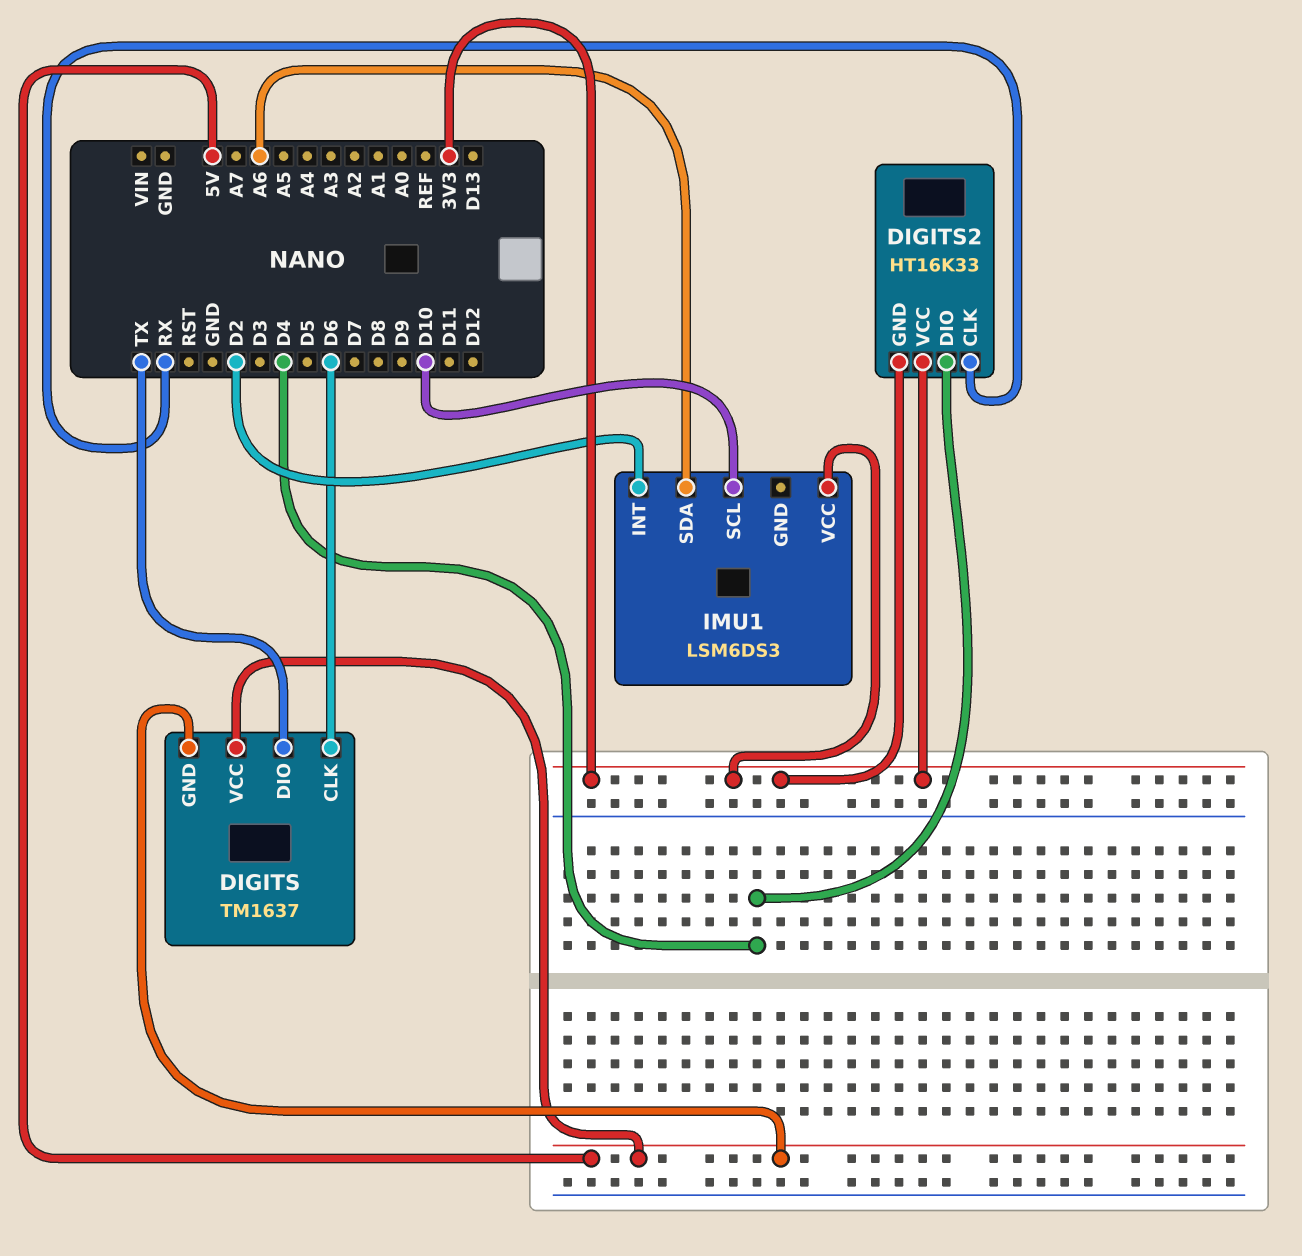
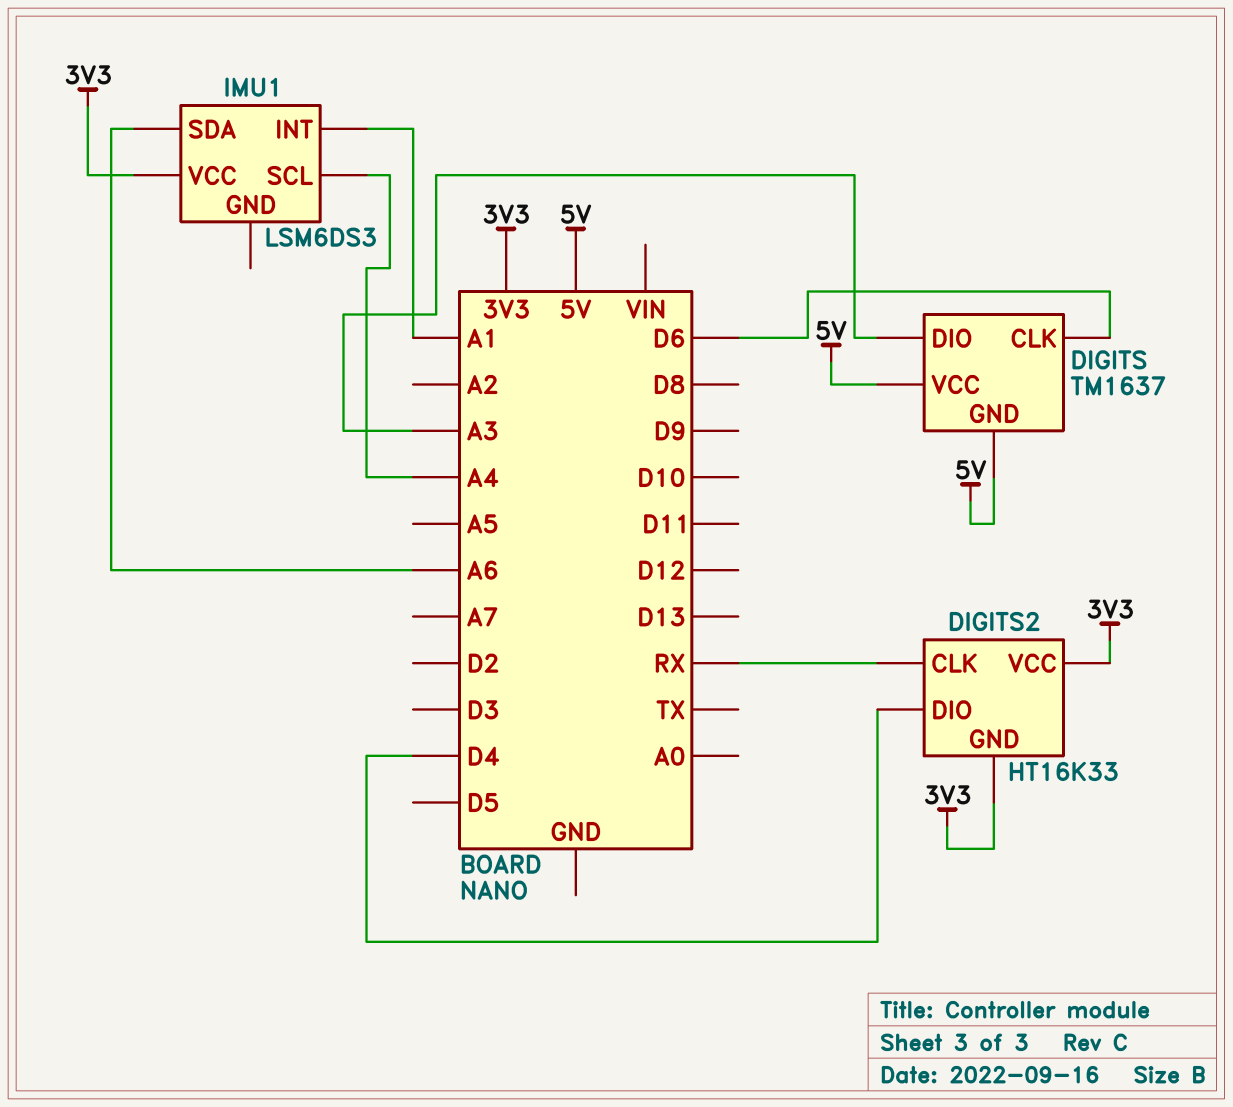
DIGITS pin DIO: TX -> A3
IMU1 pin INT: D2 -> A1
IMU1 pin SCL: D10 -> A4

